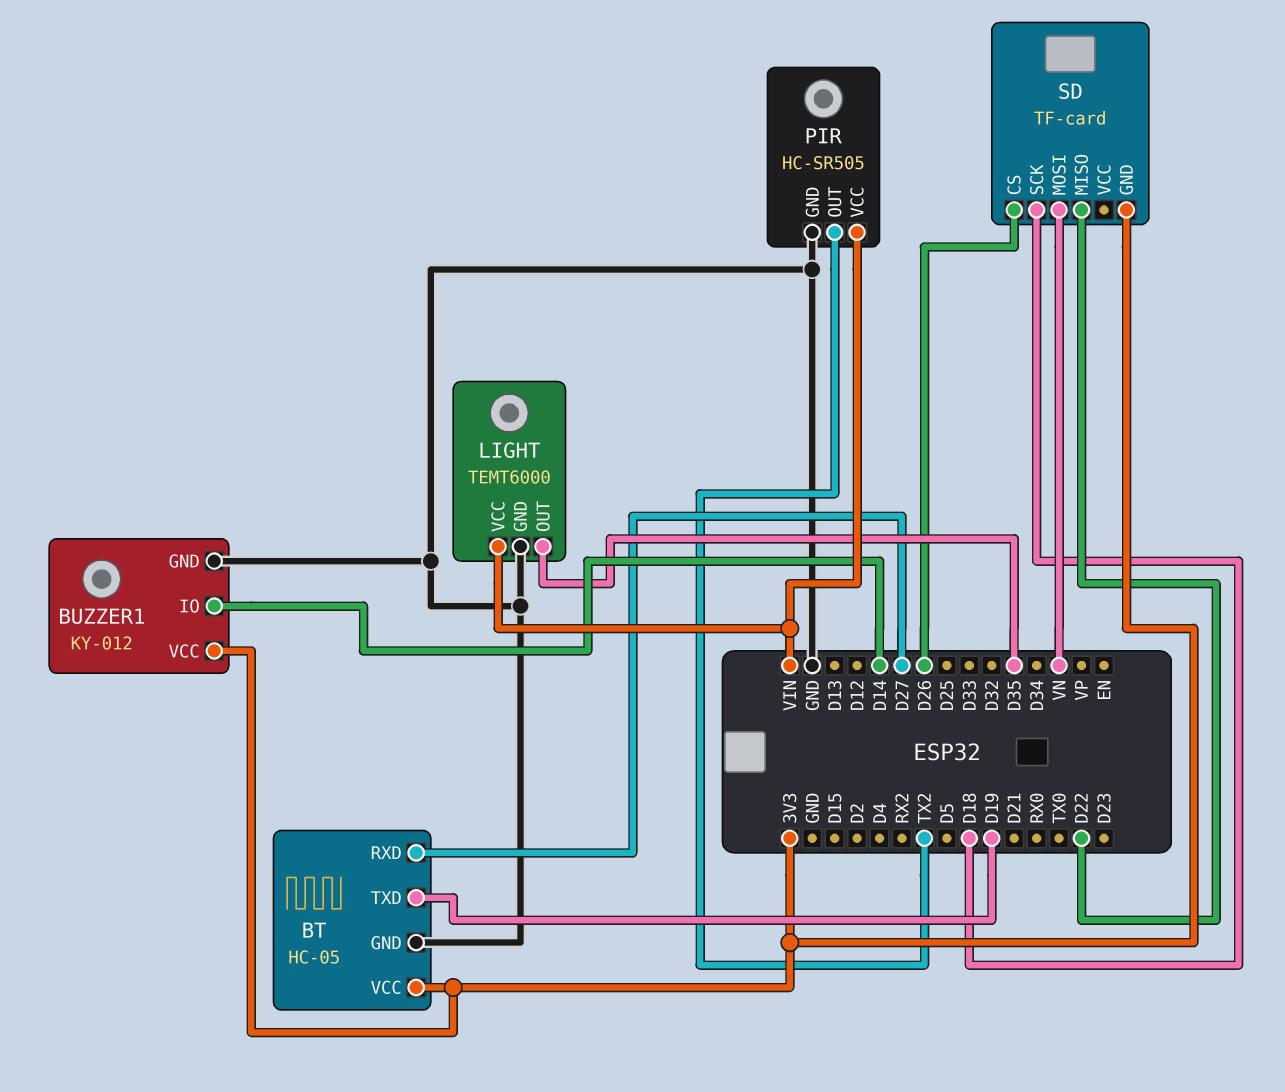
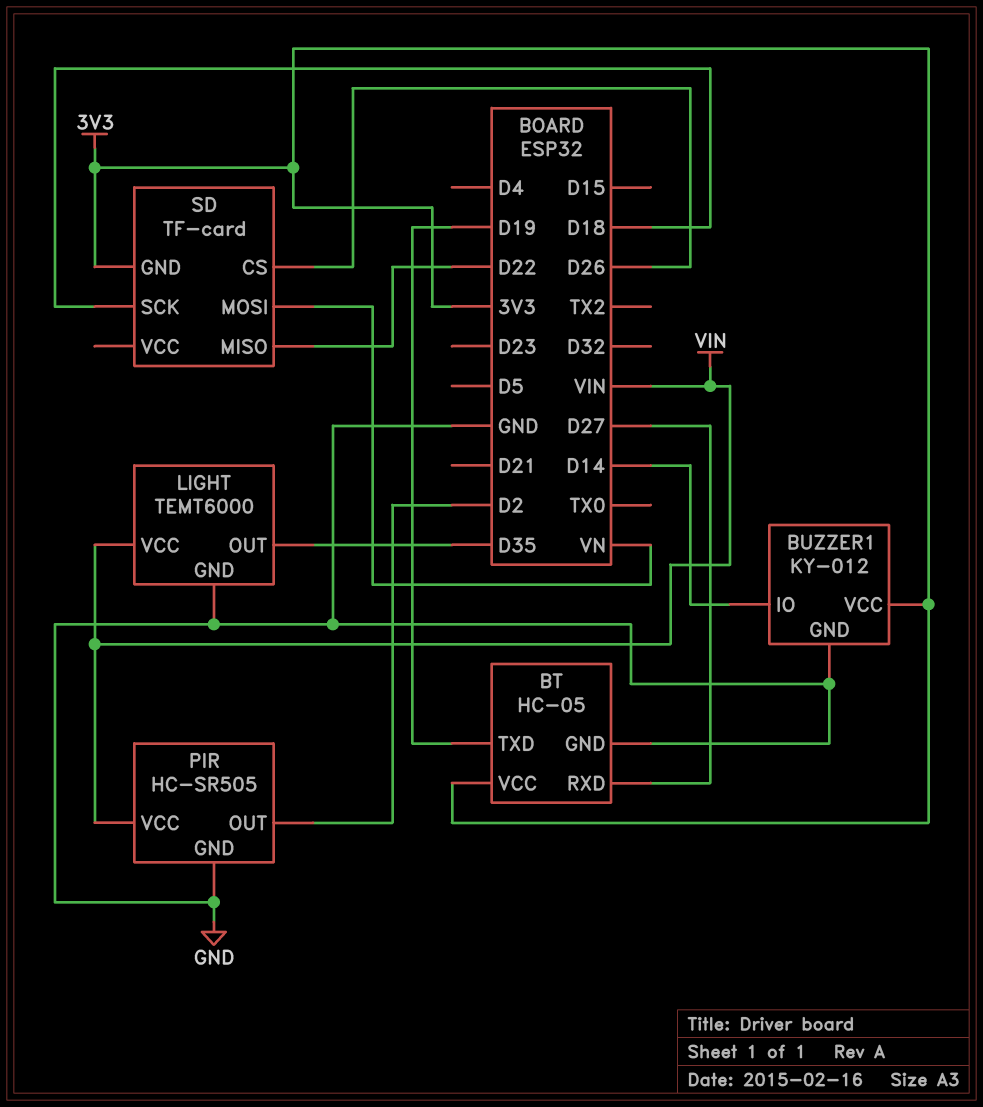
PIR pin OUT: TX2 -> D2

